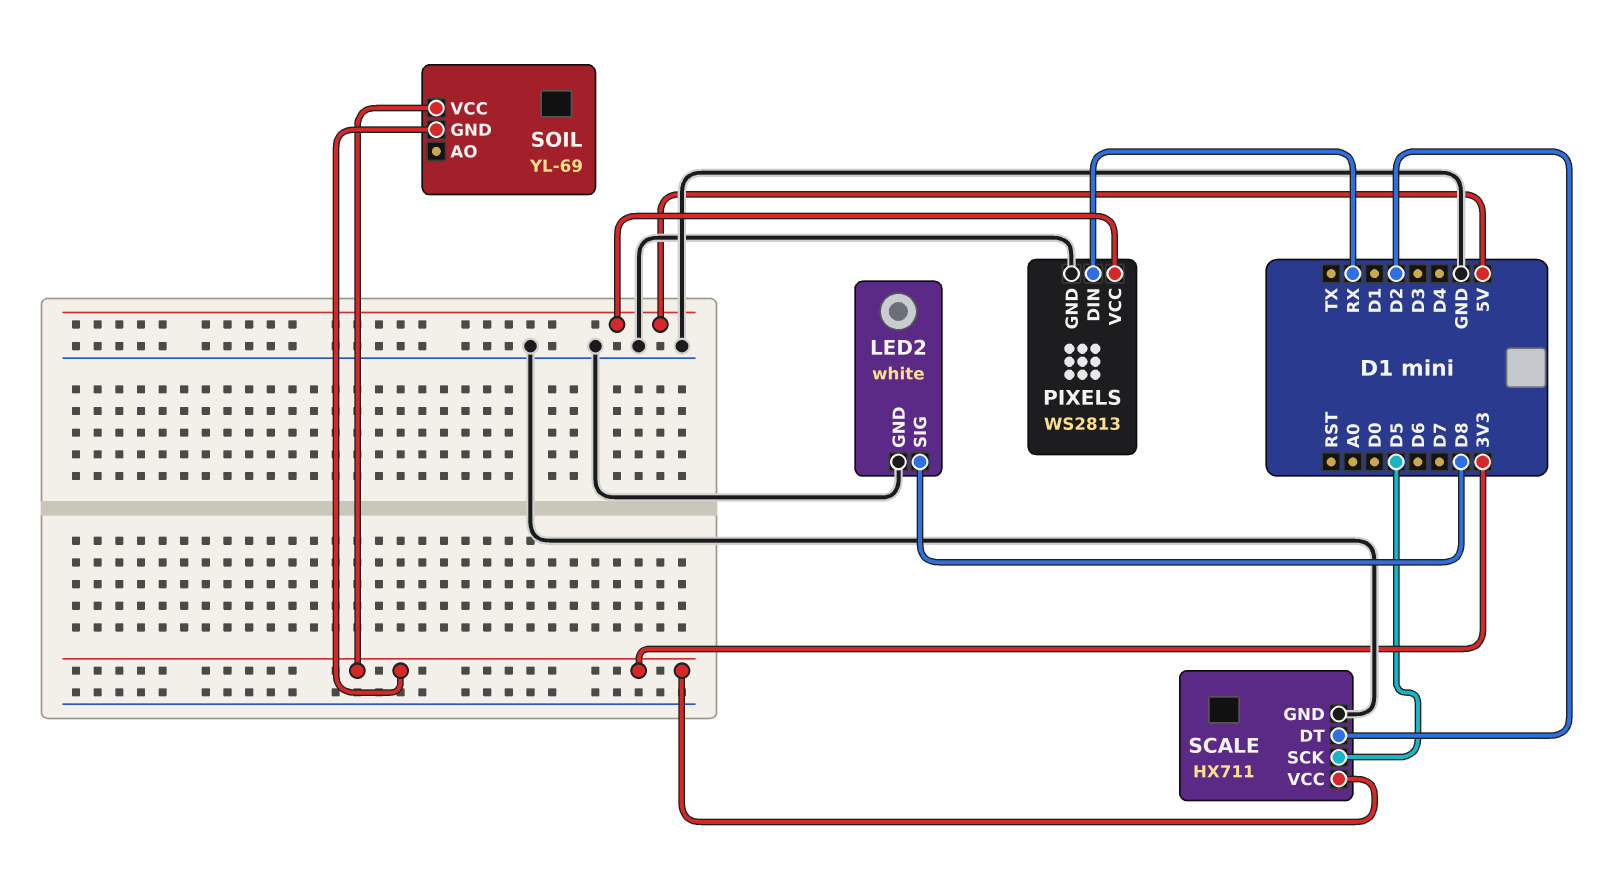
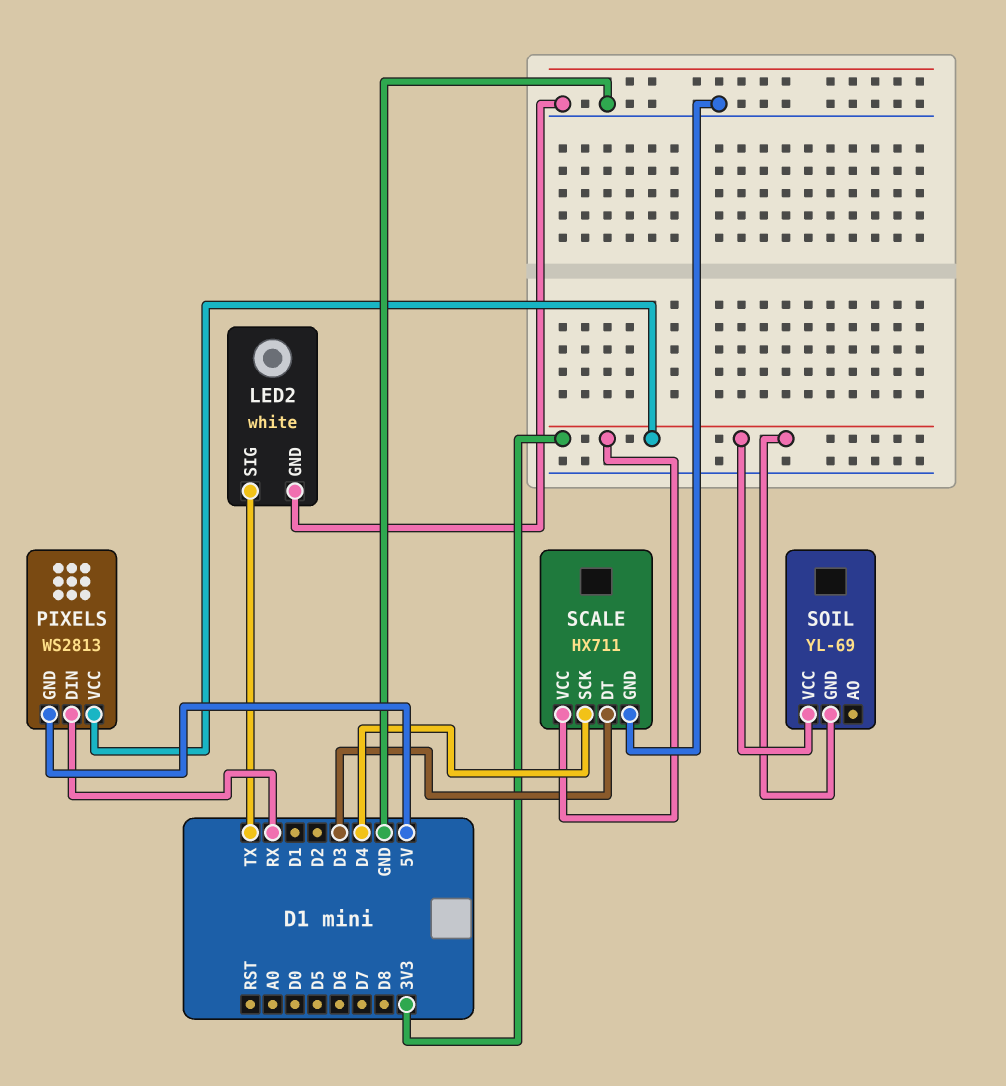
LED2 pin SIG: D8 -> TX
PIXELS pin GND: GND -> 5V
PIXELS pin VCC: 5V -> 3V3
SCALE pin DT: D2 -> D3
SCALE pin SCK: D5 -> D4

